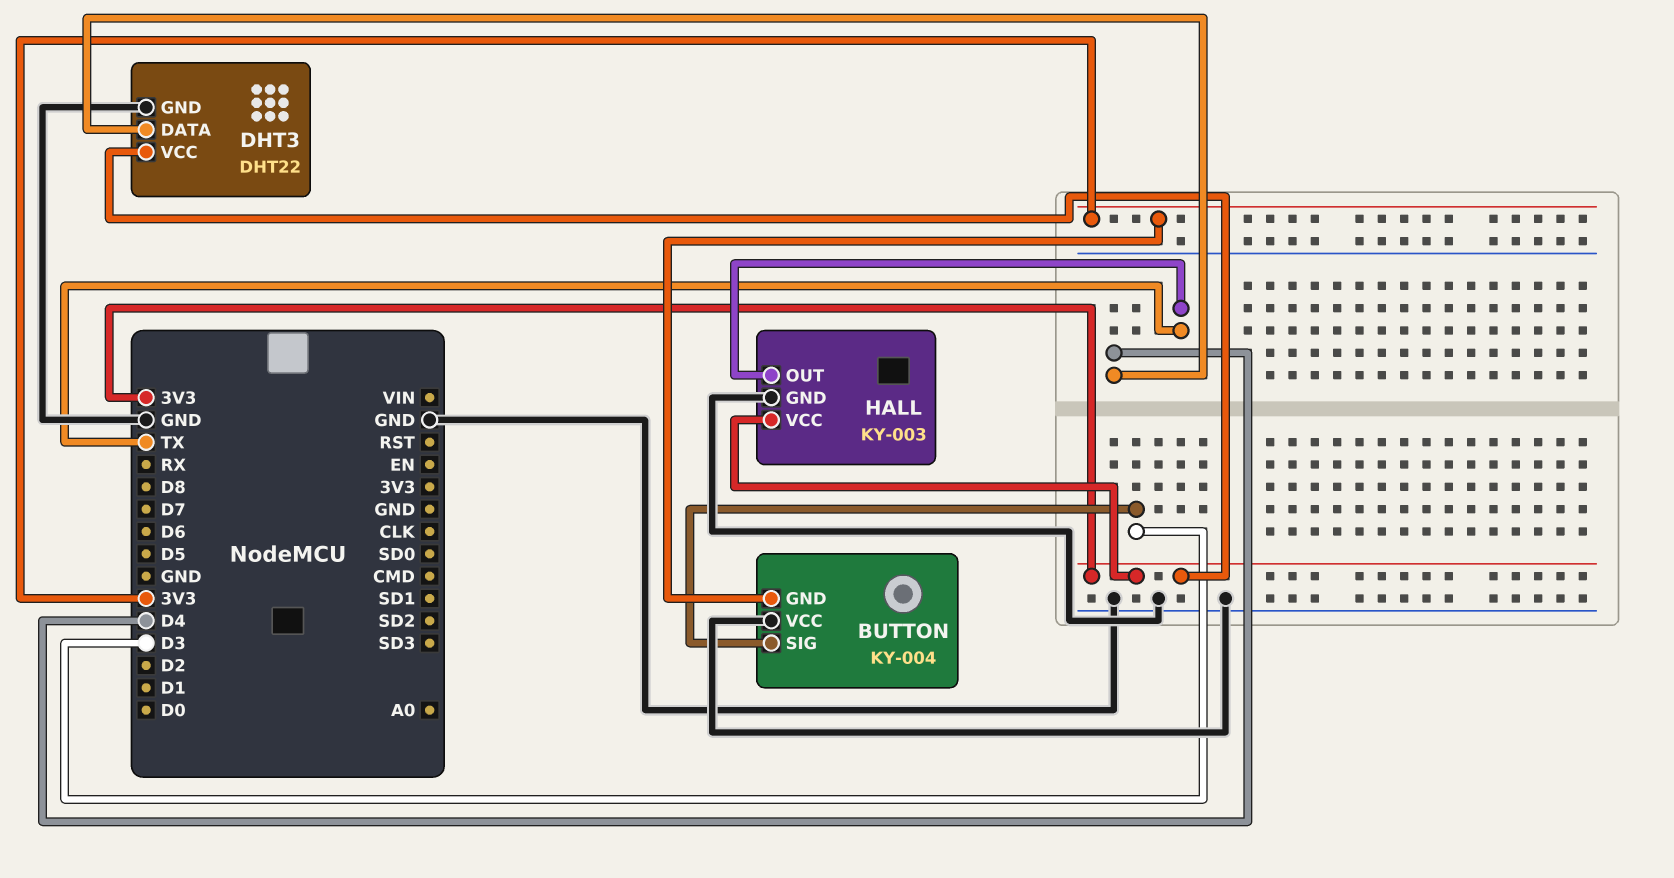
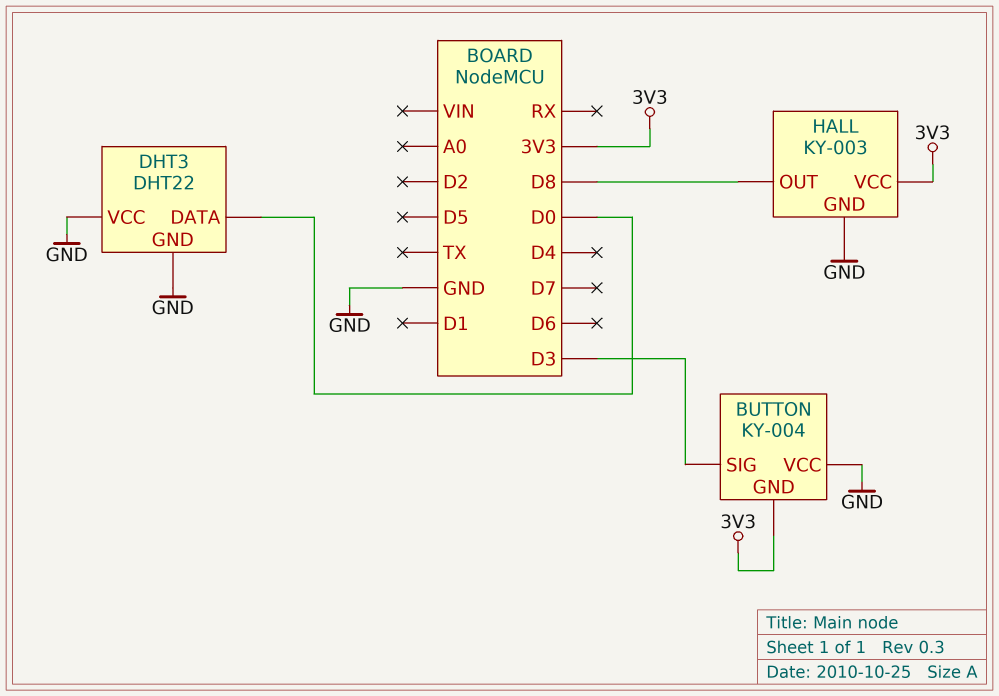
DHT3 pin DATA: D4 -> D0
DHT3 pin VCC: 3V3 -> GND
HALL pin OUT: TX -> D8

